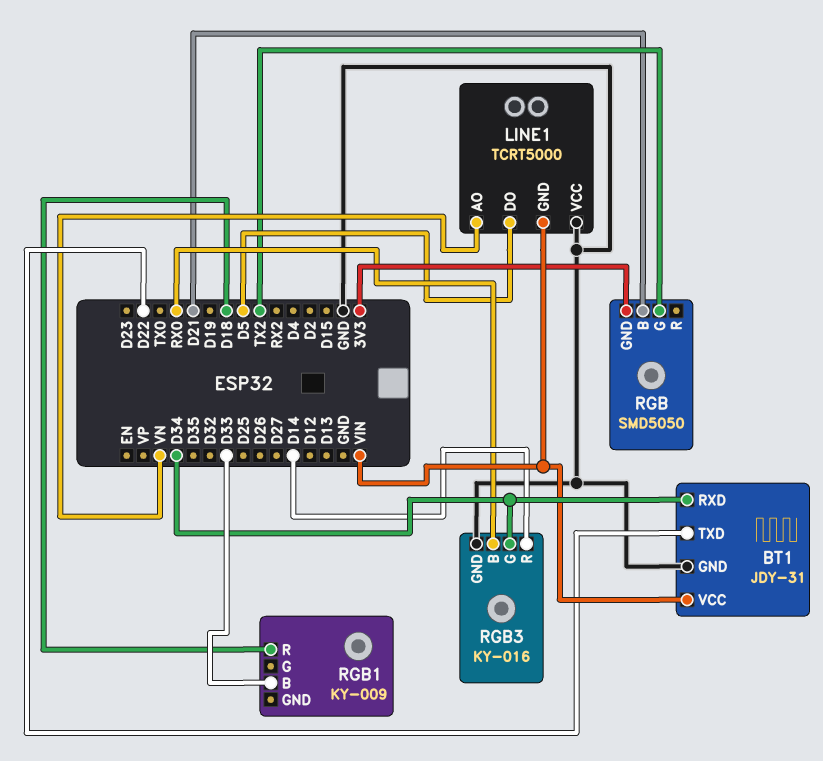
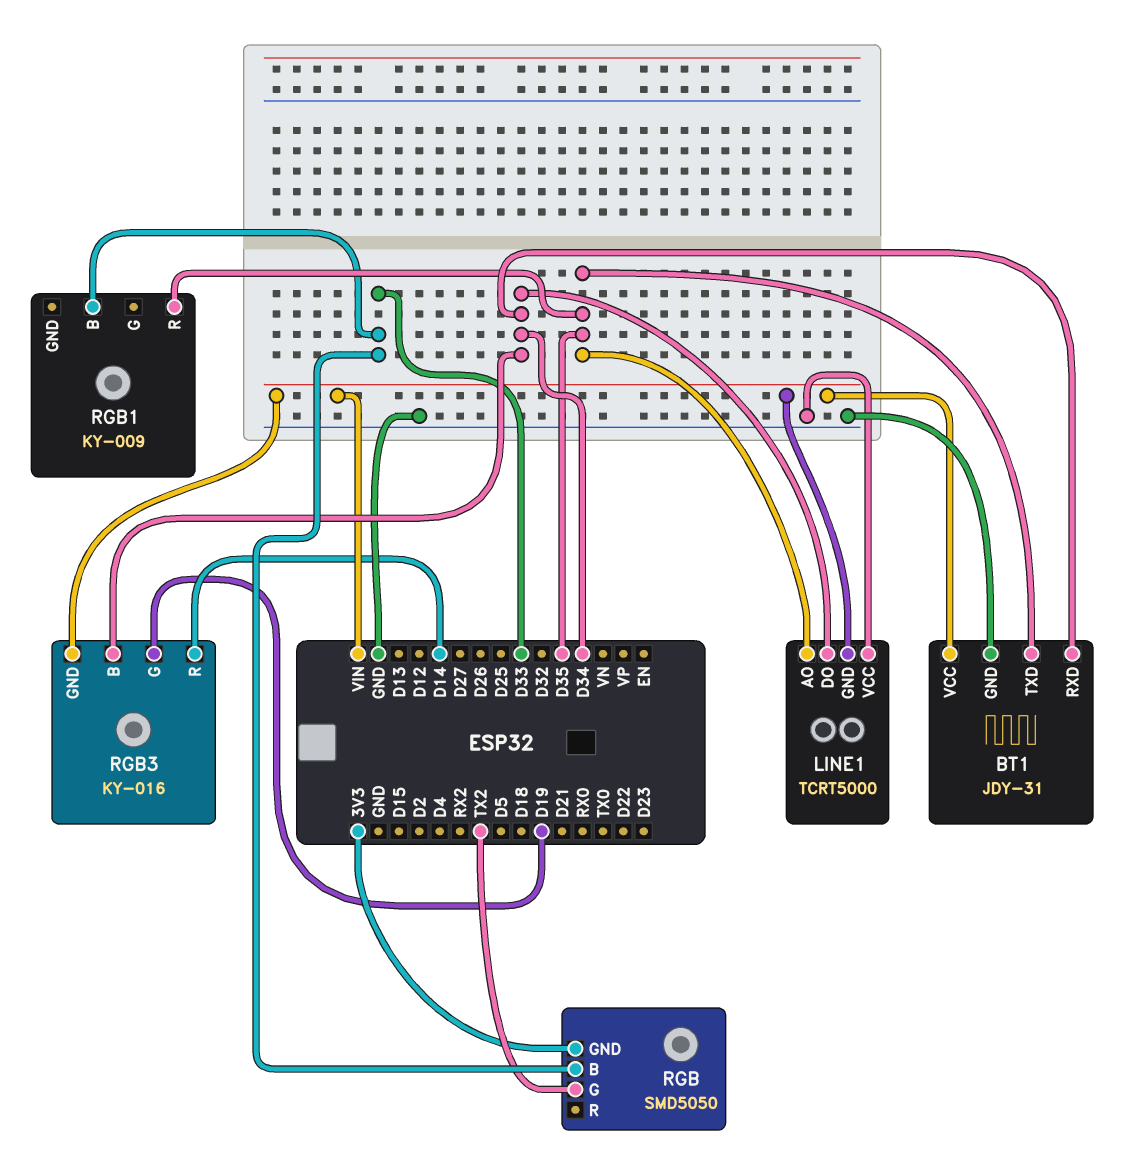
BT1 pin TXD: D22 -> D35
LINE1 pin AO: VN -> D35
LINE1 pin DO: D5 -> D34
RGB pin B: D21 -> D33
RGB1 pin R: D18 -> D35
RGB3 pin B: RX0 -> D34
RGB3 pin G: D34 -> D19
RGB3 pin GND: GND -> VIN

